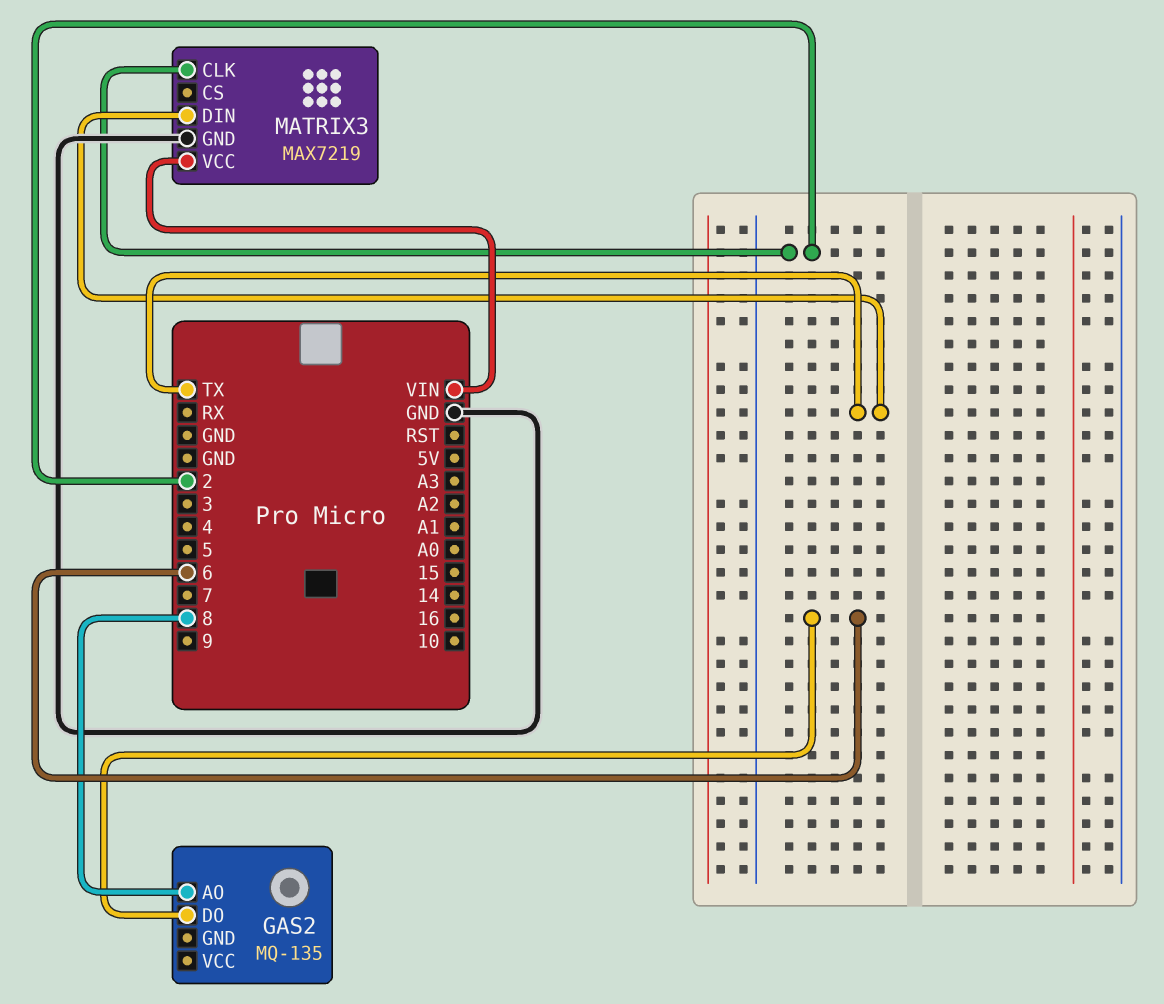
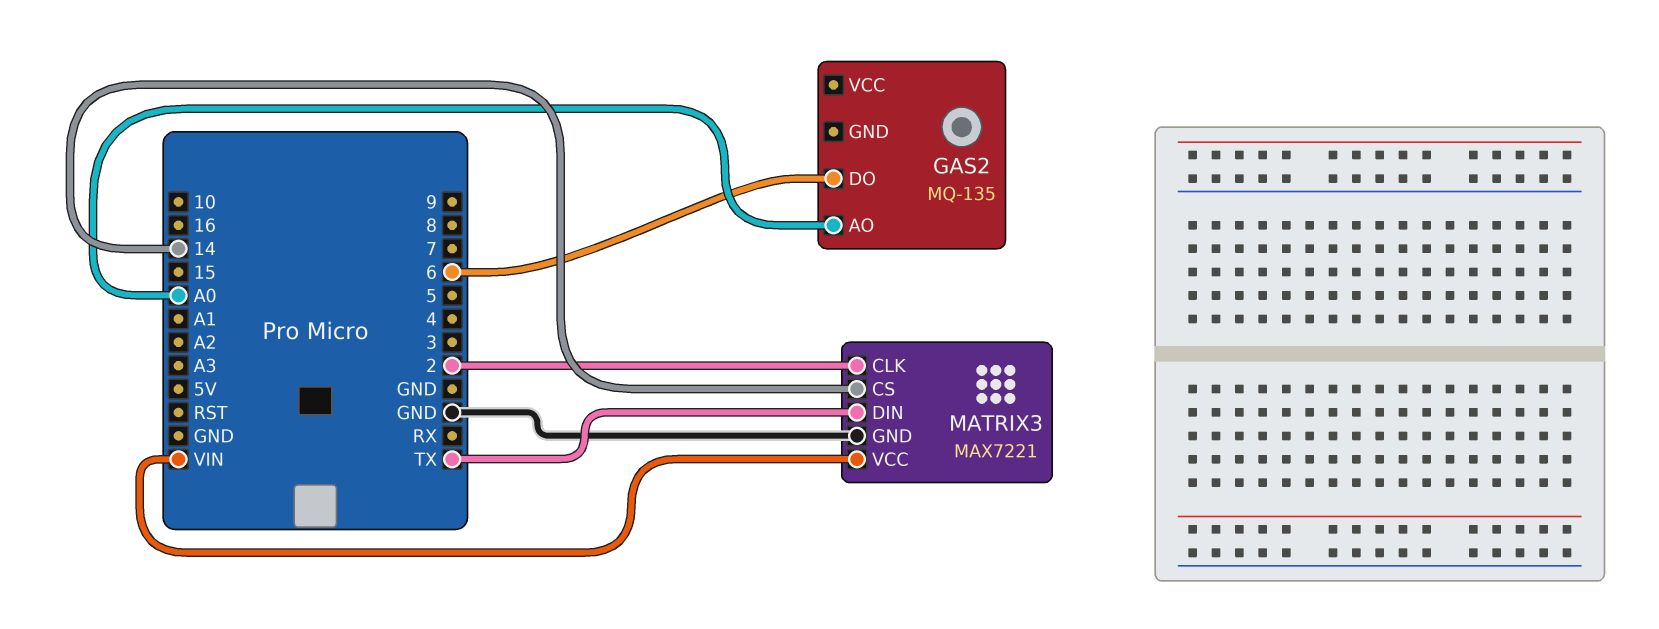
GAS2 pin AO: 8 -> A0
MATRIX3: MAX7219 -> MAX7221
MATRIX3 pin CS: none -> 14

